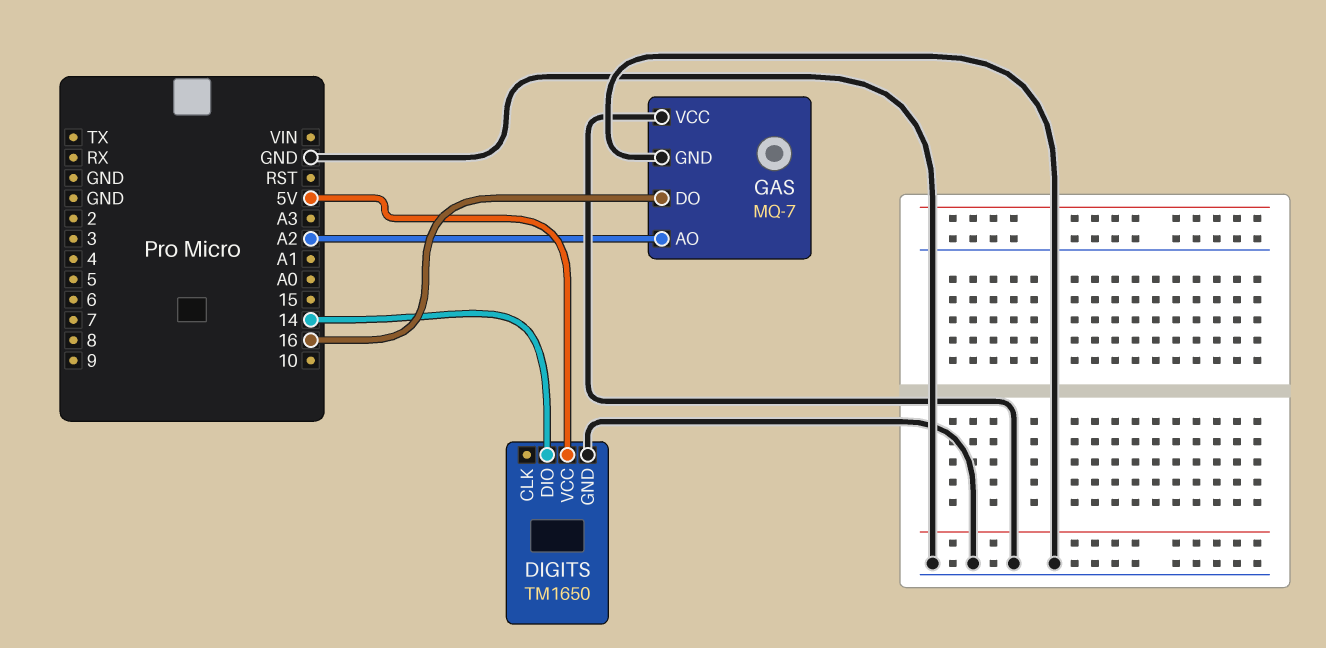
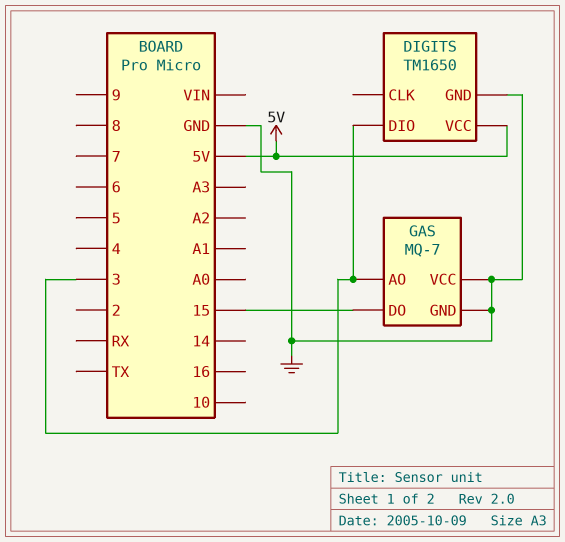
DIGITS pin DIO: 14 -> 3
GAS pin AO: A2 -> 3
GAS pin DO: 16 -> 15

